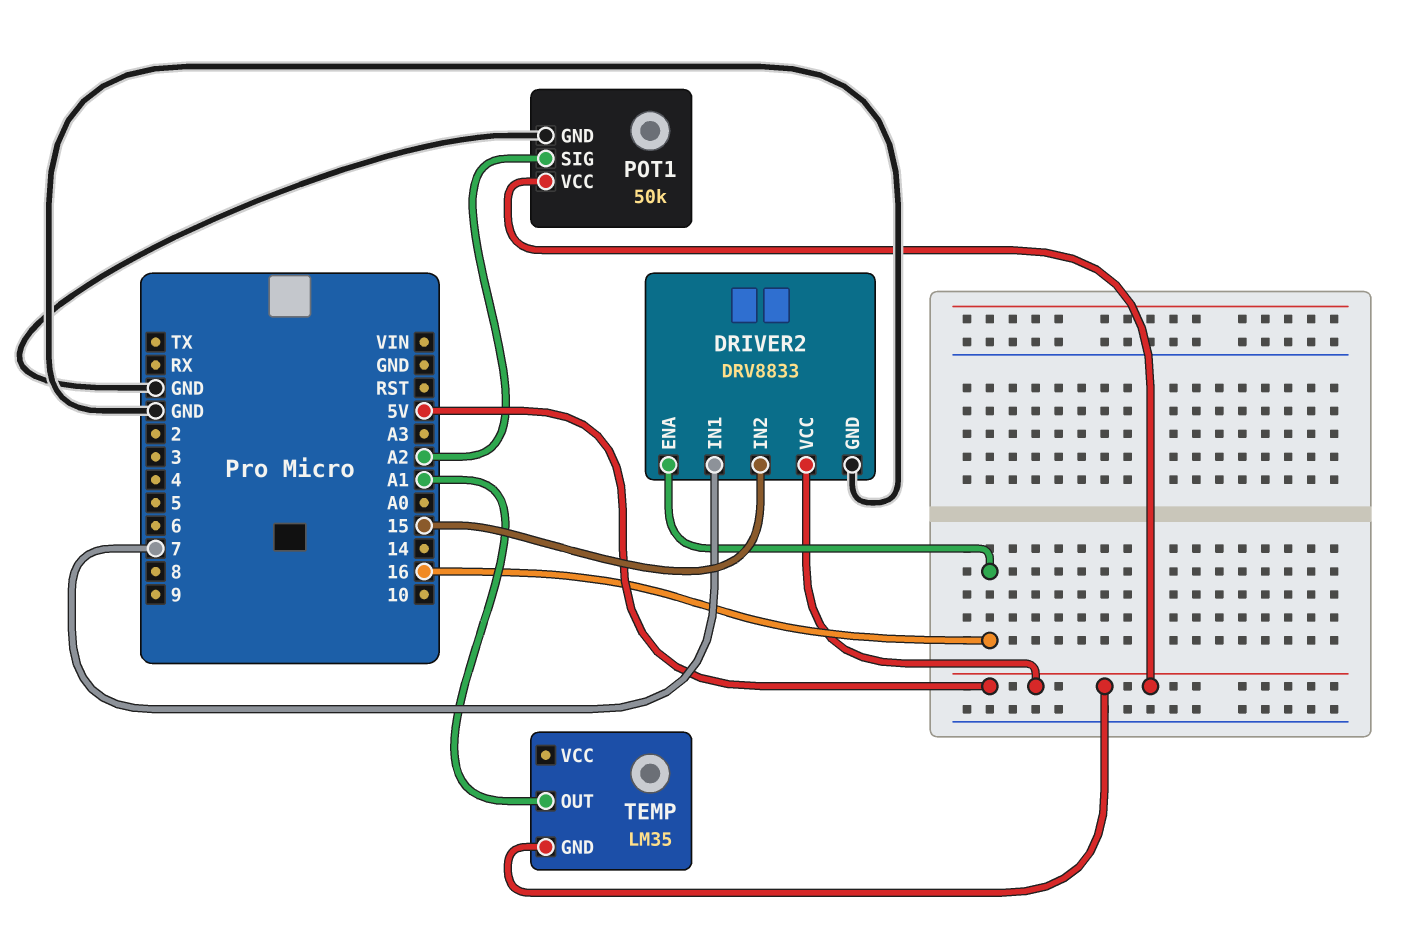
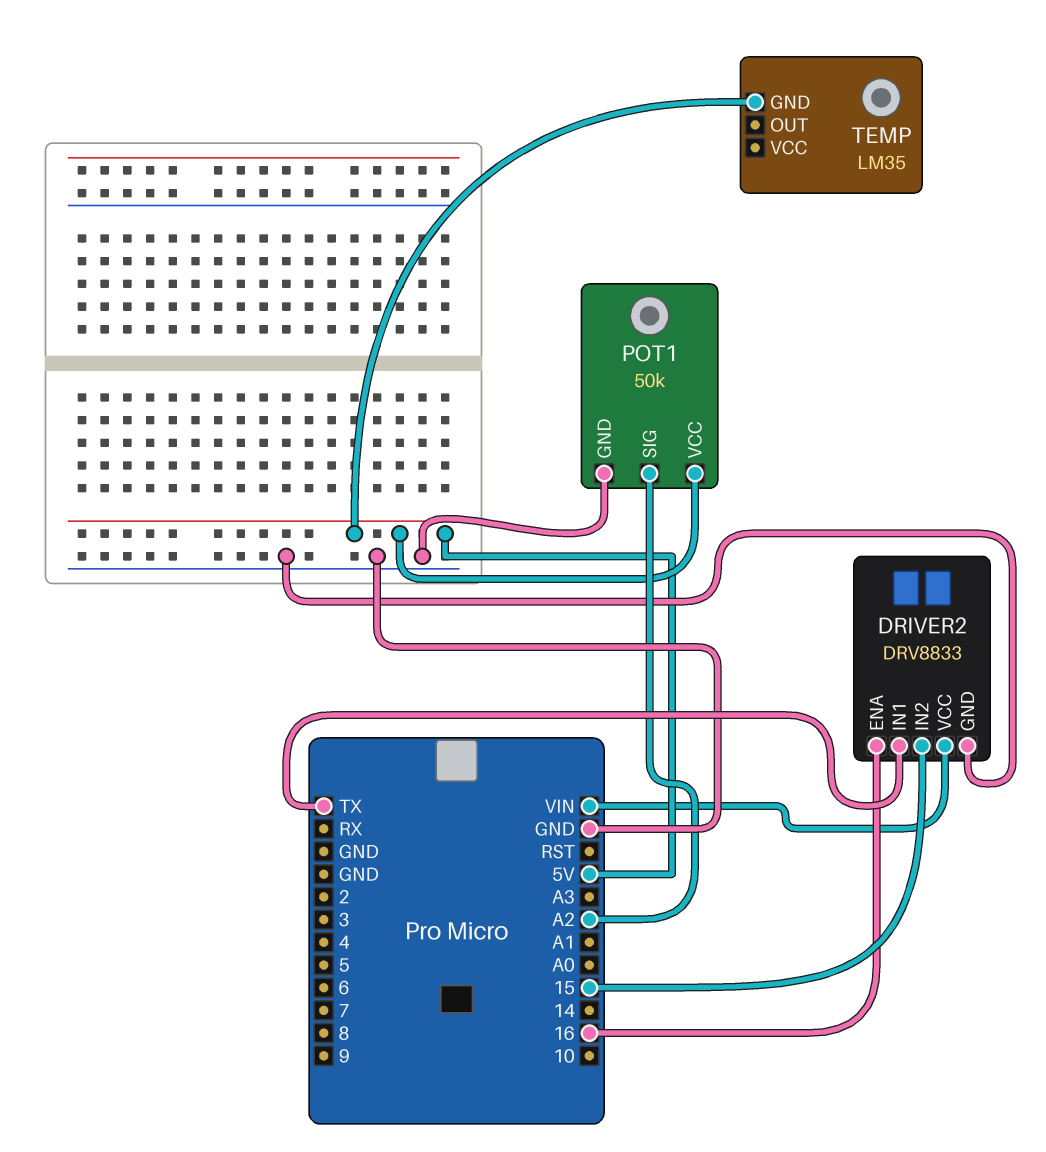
DRIVER2 pin IN1: 7 -> TX
DRIVER2 pin VCC: 5V -> VIN
TEMP pin OUT: A1 -> none

